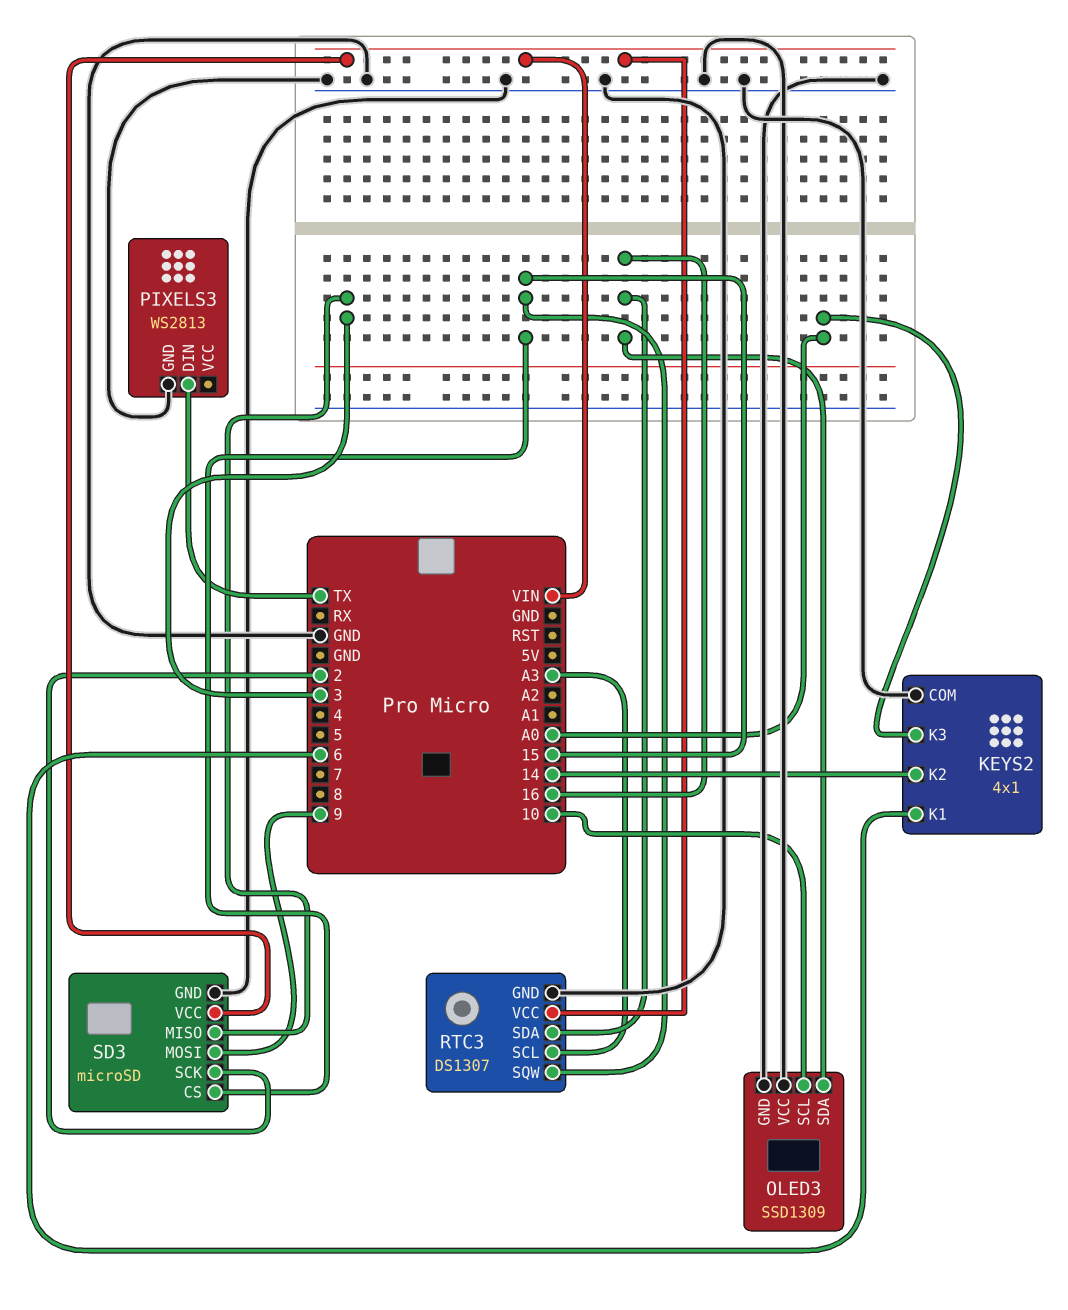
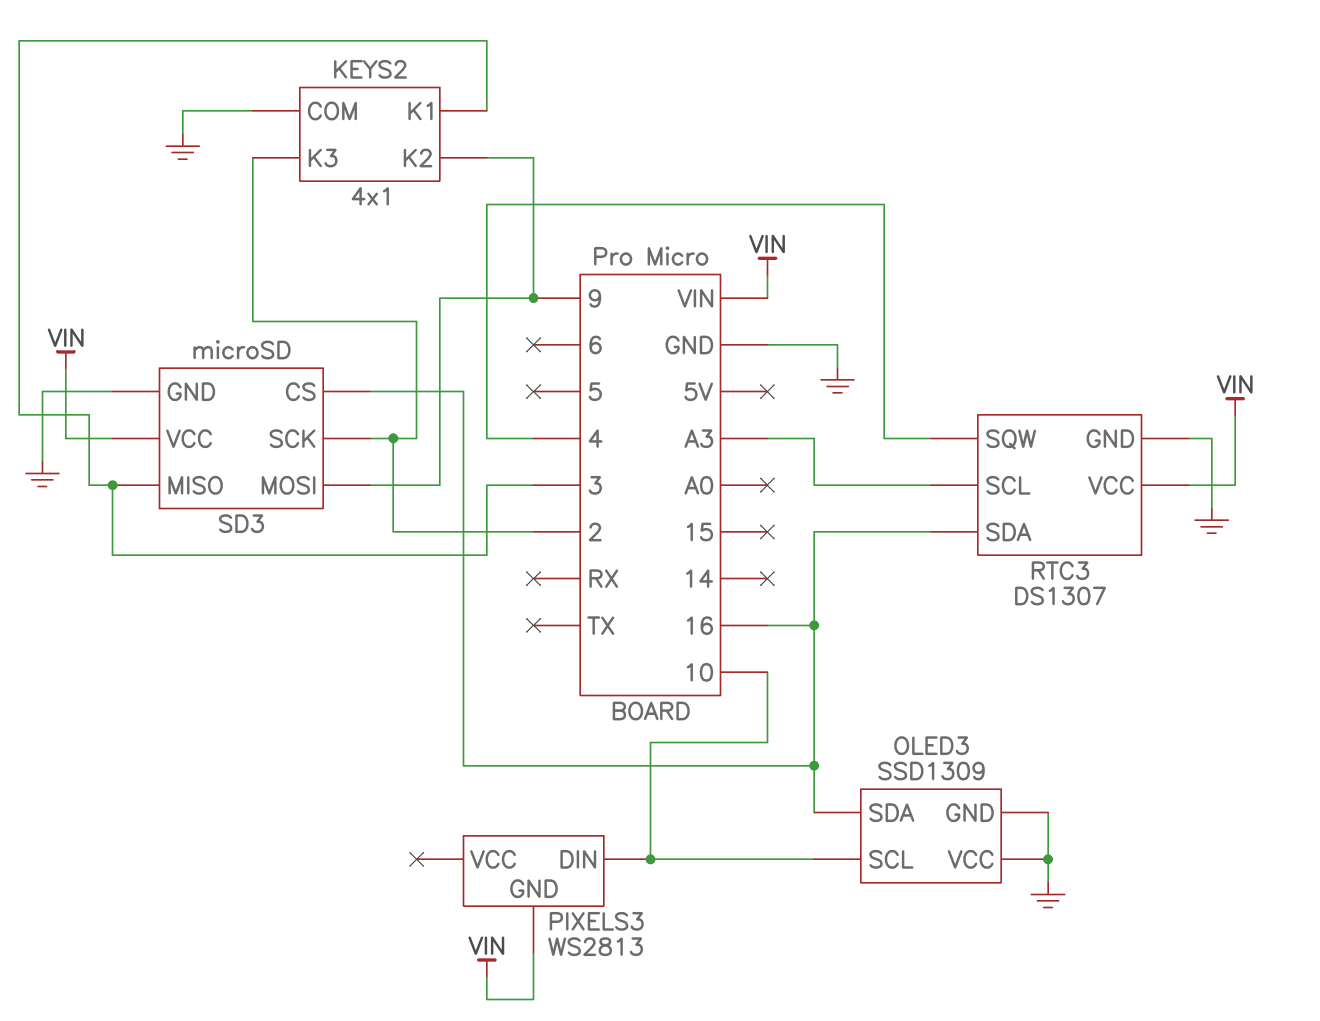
KEYS2 pin K1: 6 -> 3
KEYS2 pin K2: 14 -> 9
KEYS2 pin K3: A0 -> 2
PIXELS3 pin DIN: TX -> 10
PIXELS3 pin GND: GND -> VIN
RTC3 pin SQW: 15 -> 4
SD3 pin CS: 15 -> 16

